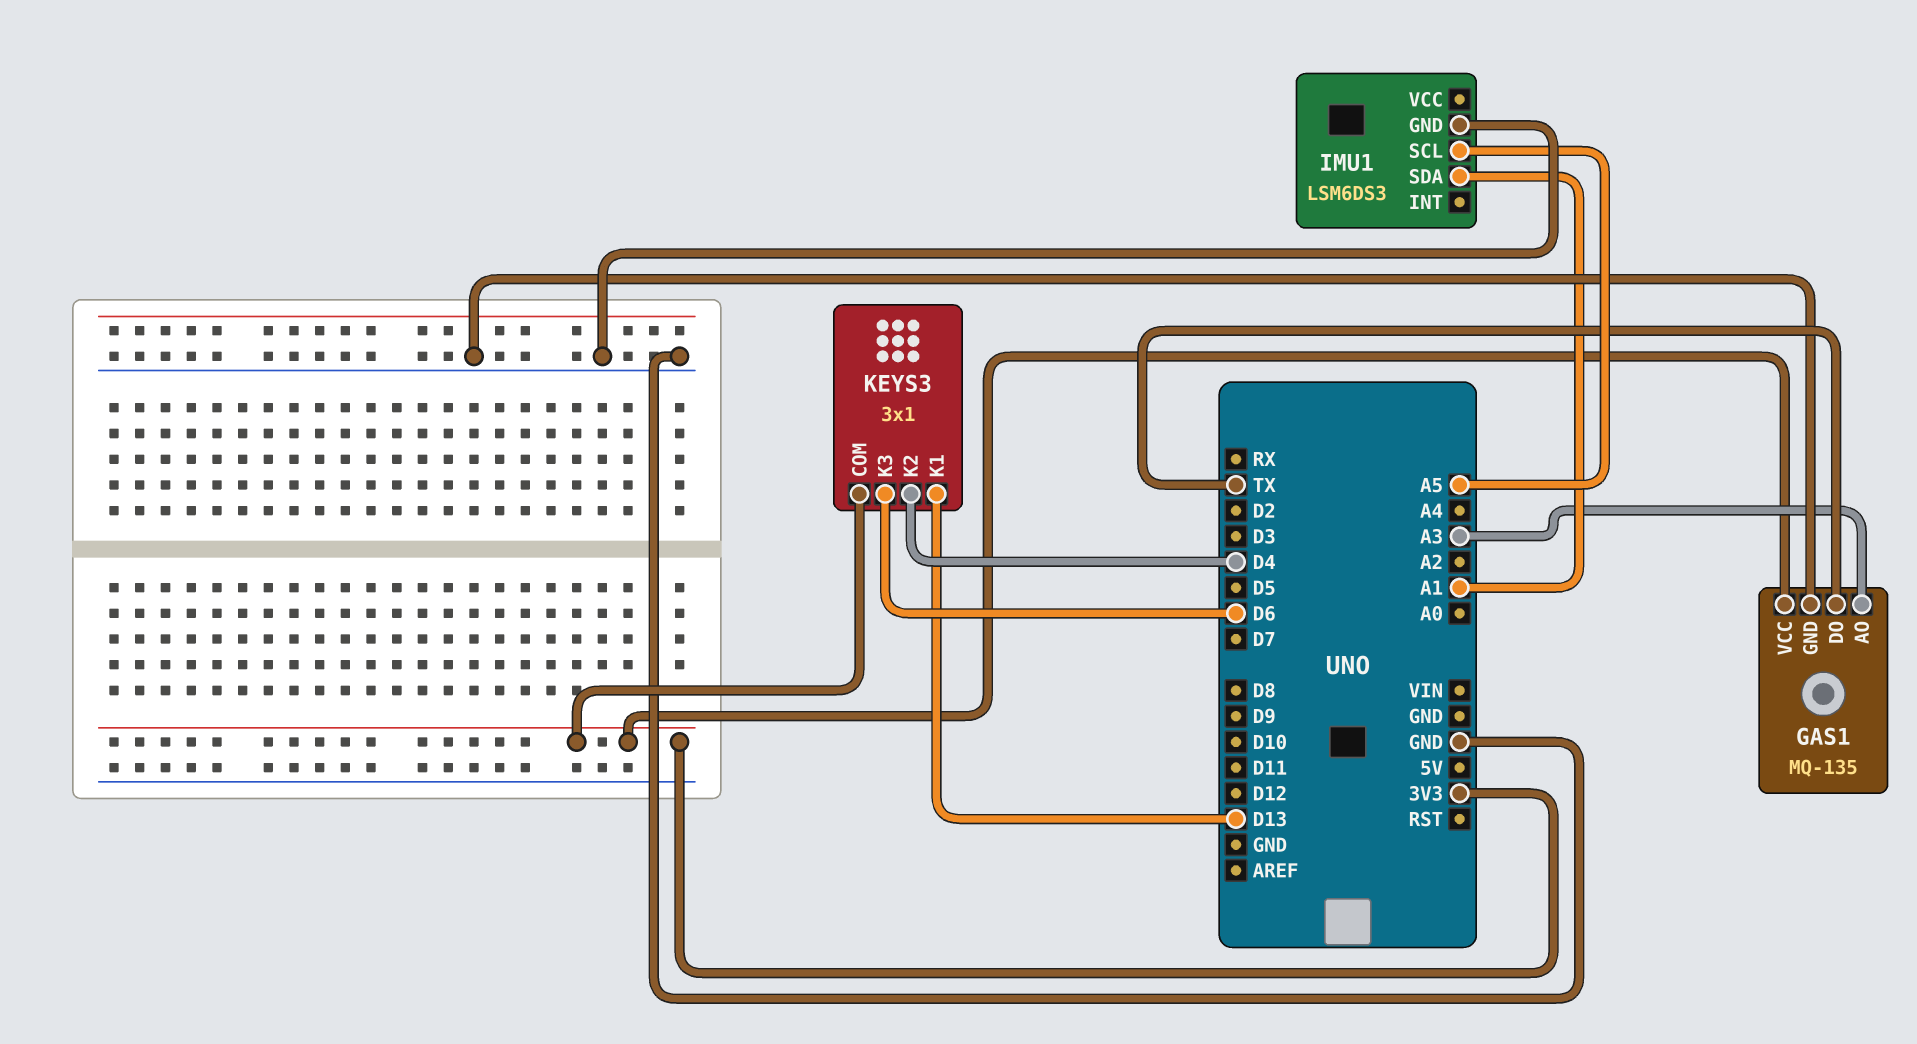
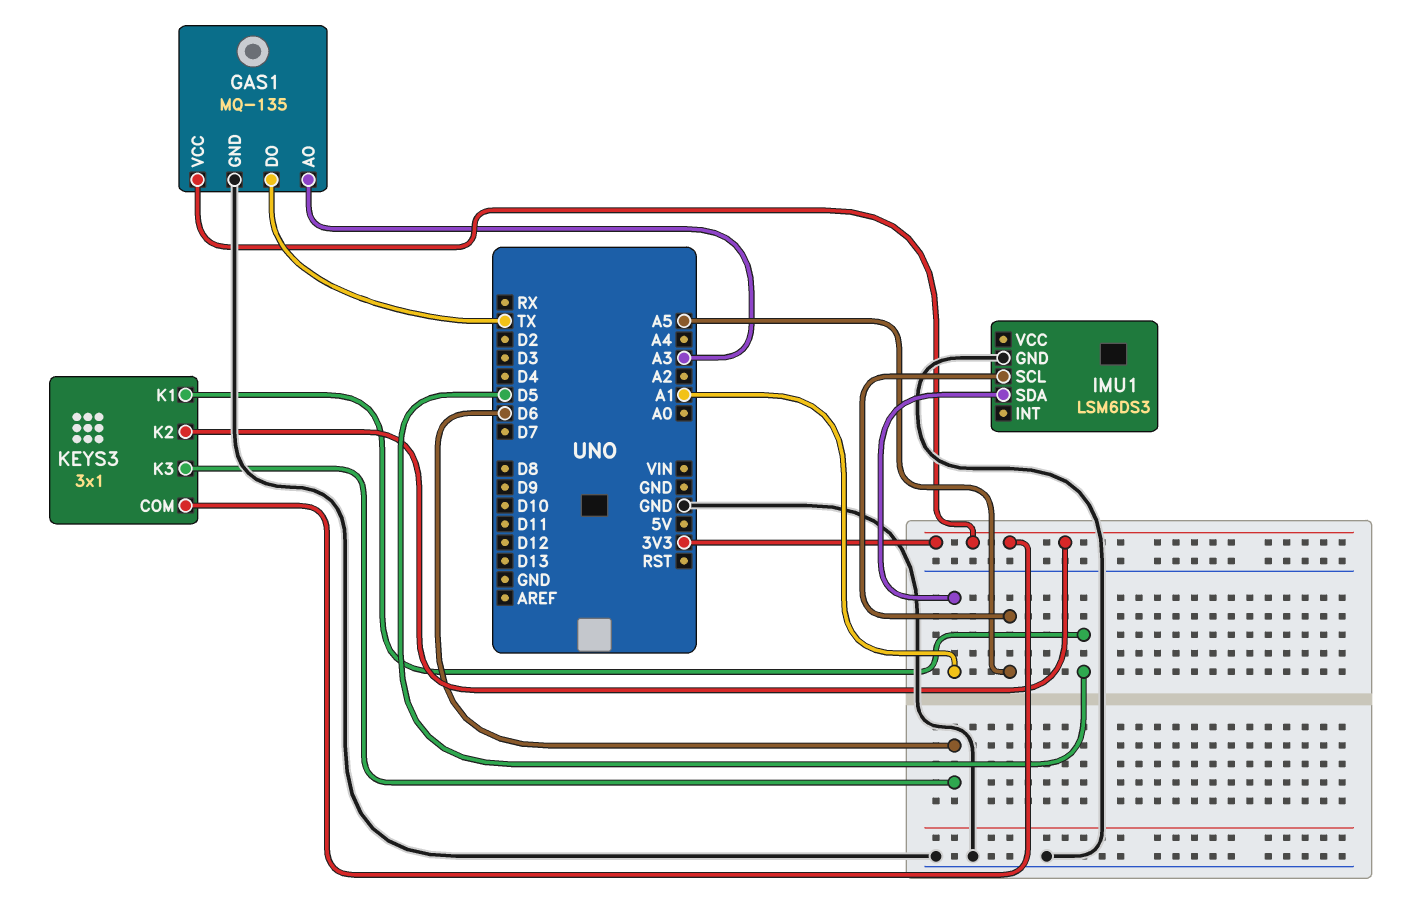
KEYS3 pin K1: D13 -> D5
KEYS3 pin K2: D4 -> 3V3

